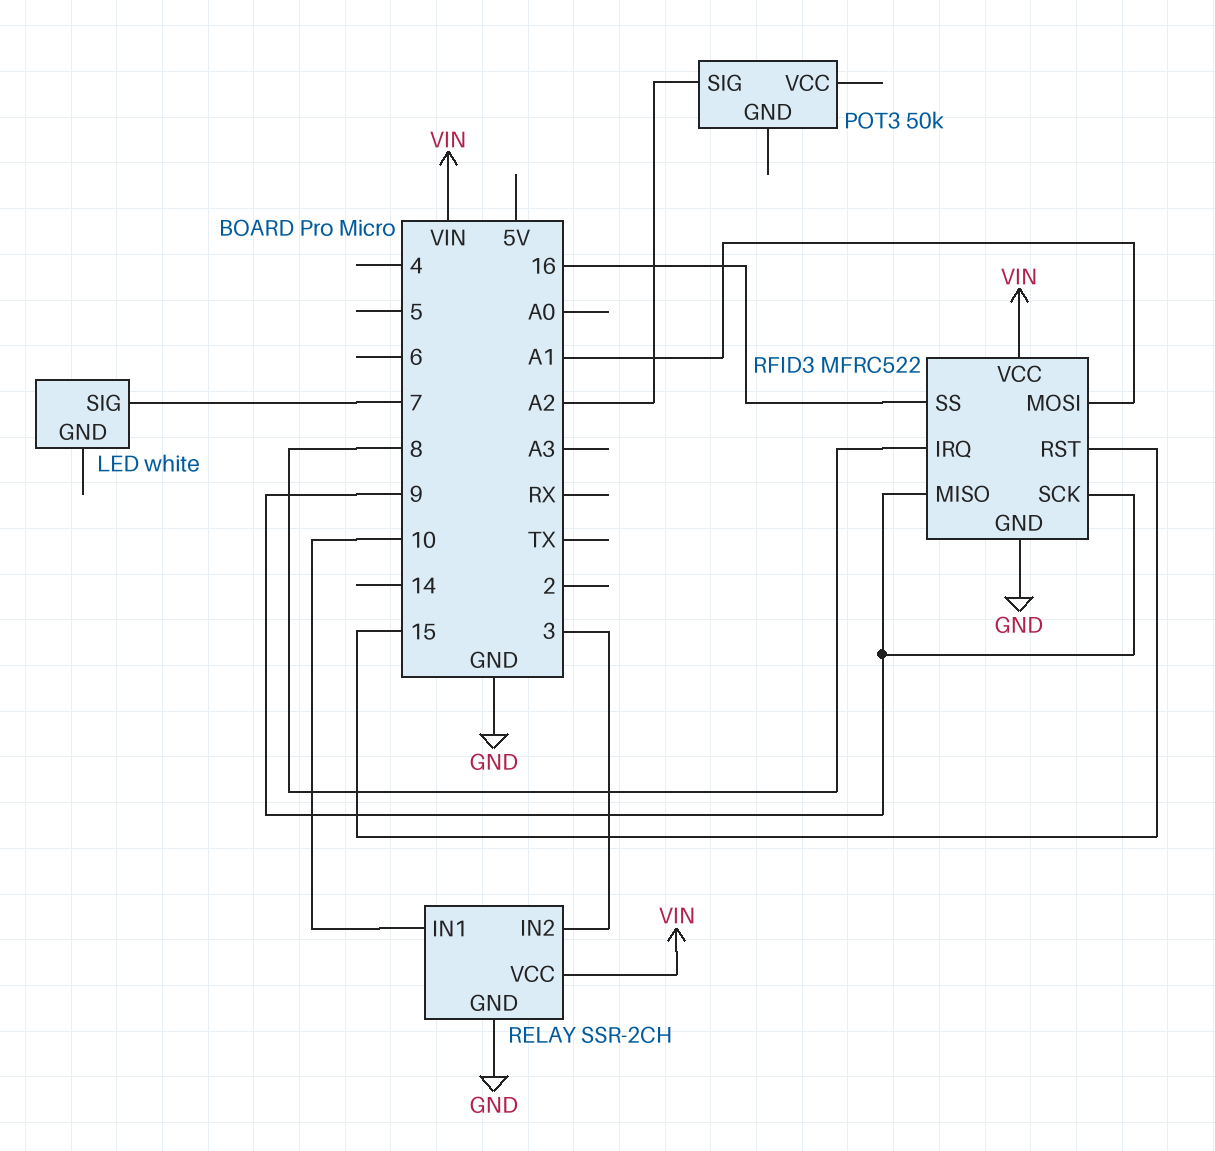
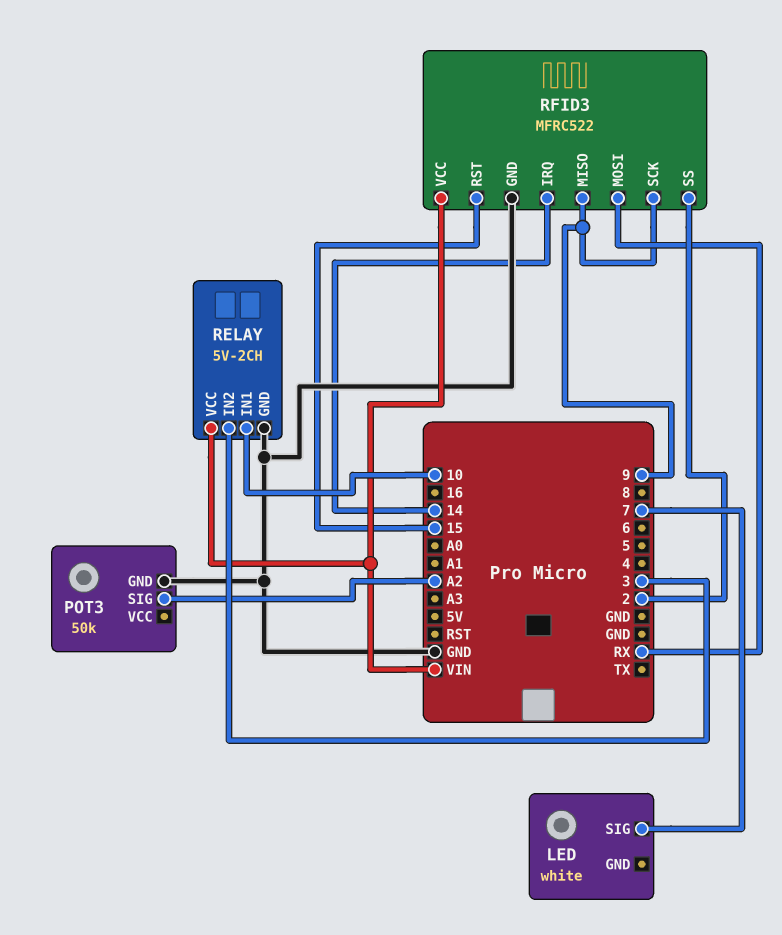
POT3 pin GND: none -> GND
RELAY: SSR-2CH -> 5V-2CH
RFID3 pin IRQ: 8 -> 14
RFID3 pin MOSI: A1 -> RX
RFID3 pin SS: 16 -> 2

